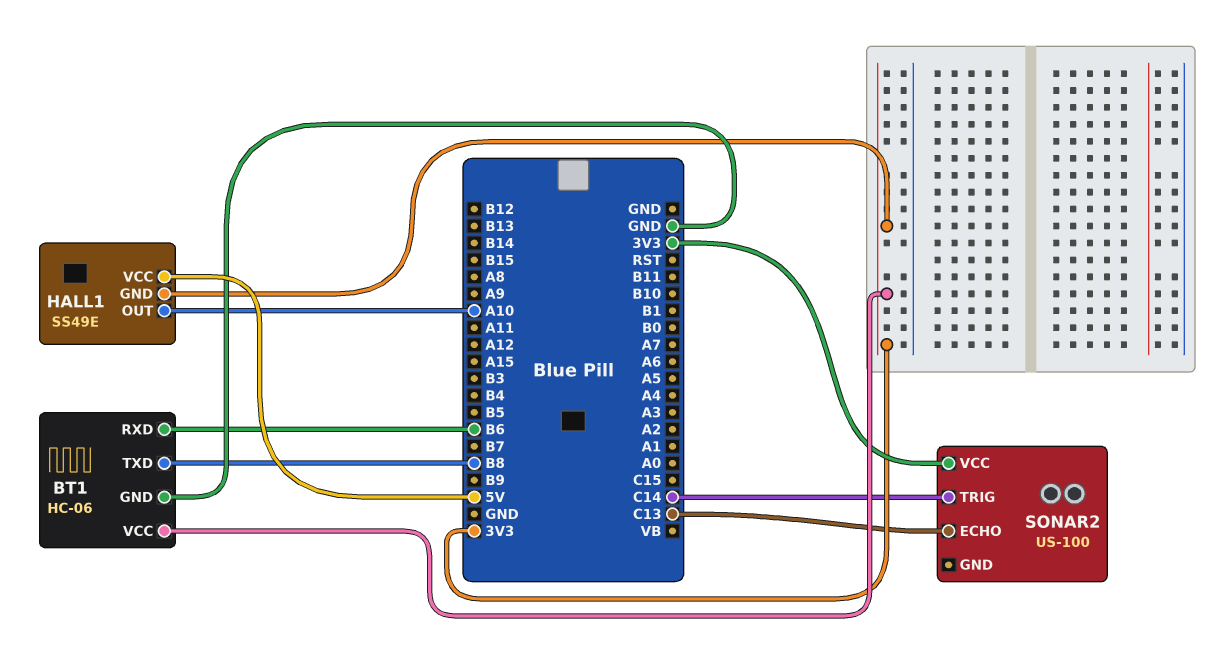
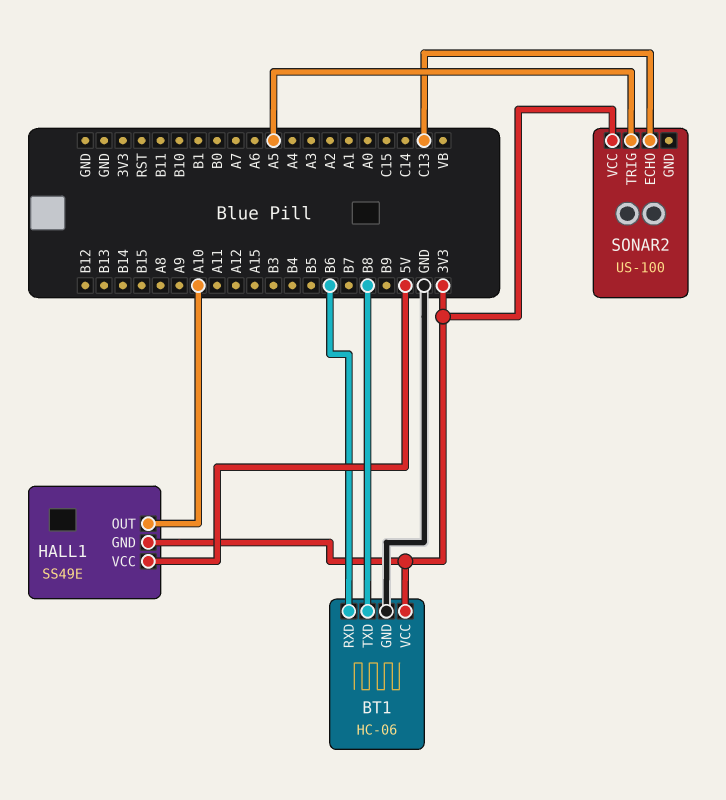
SONAR2 pin TRIG: C14 -> A5

